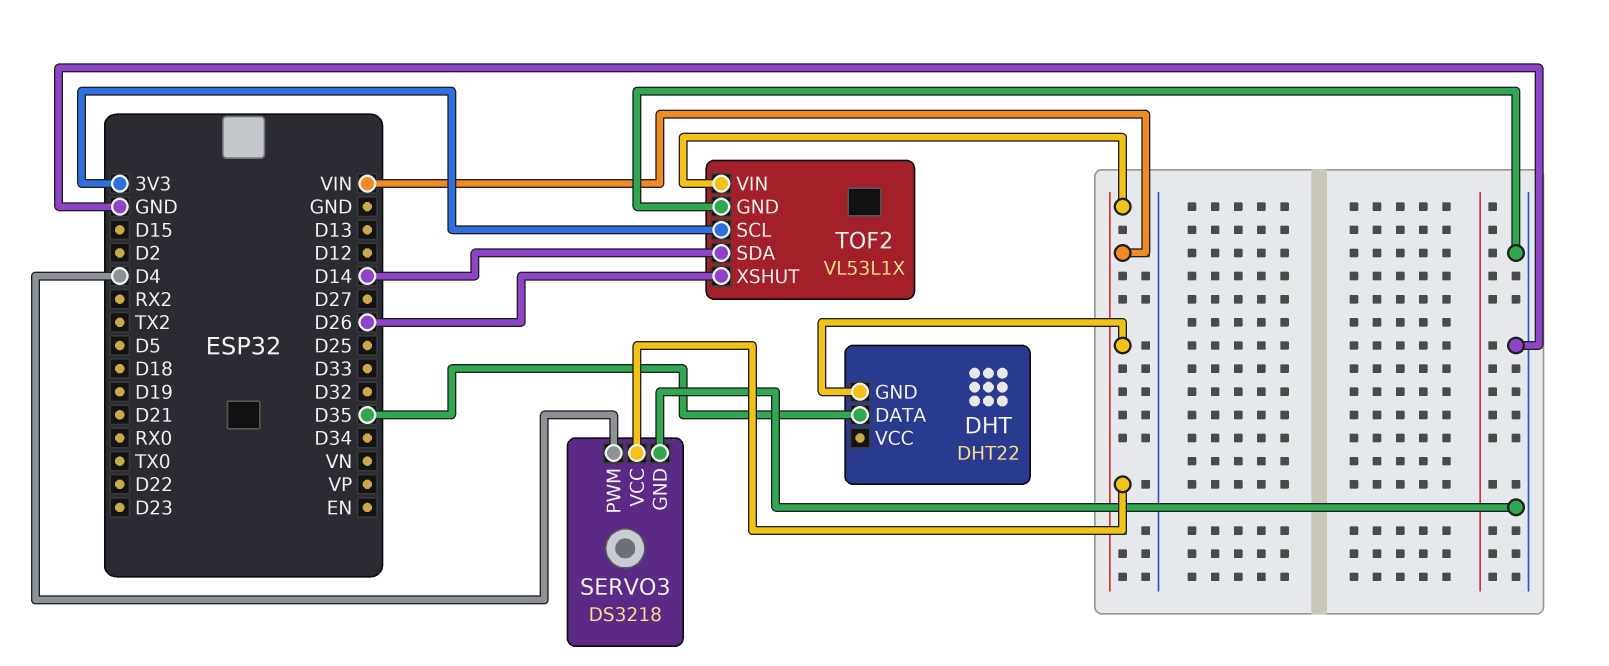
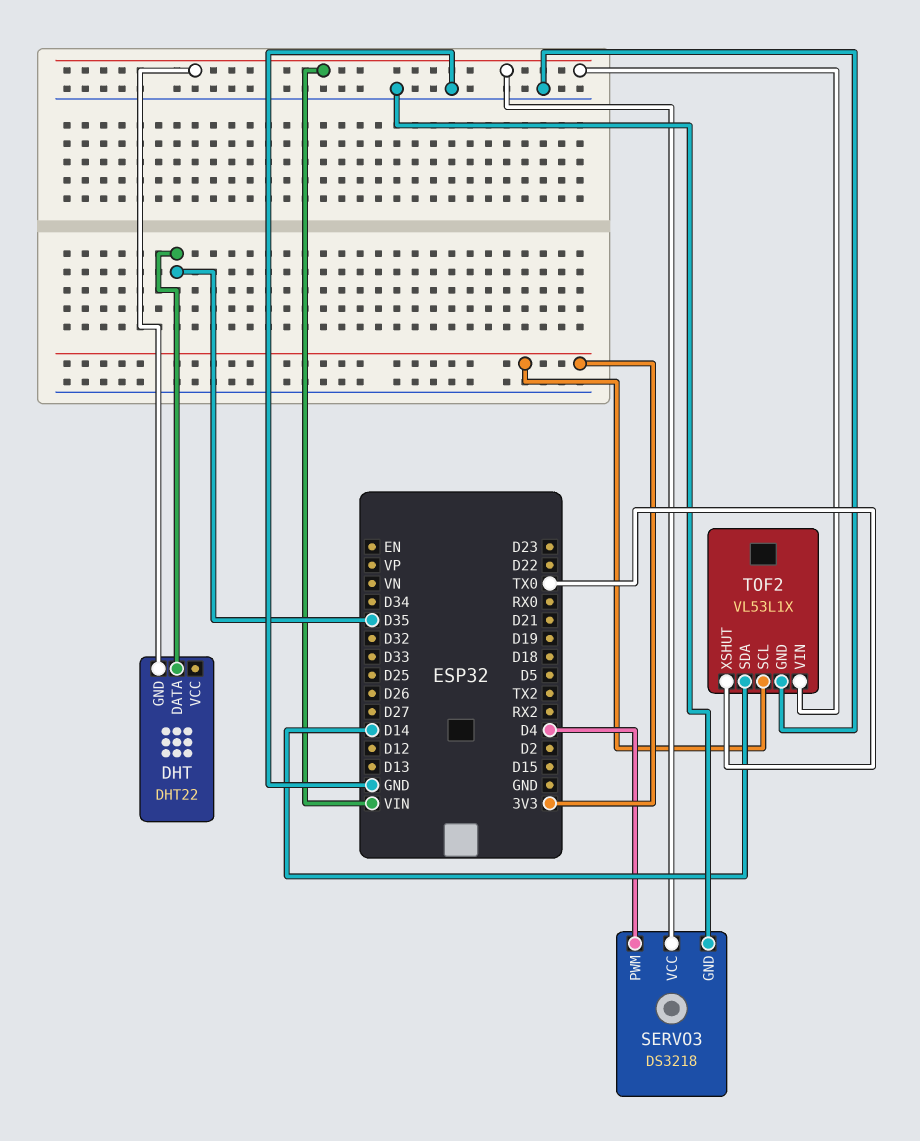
TOF2 pin XSHUT: D26 -> TX0

